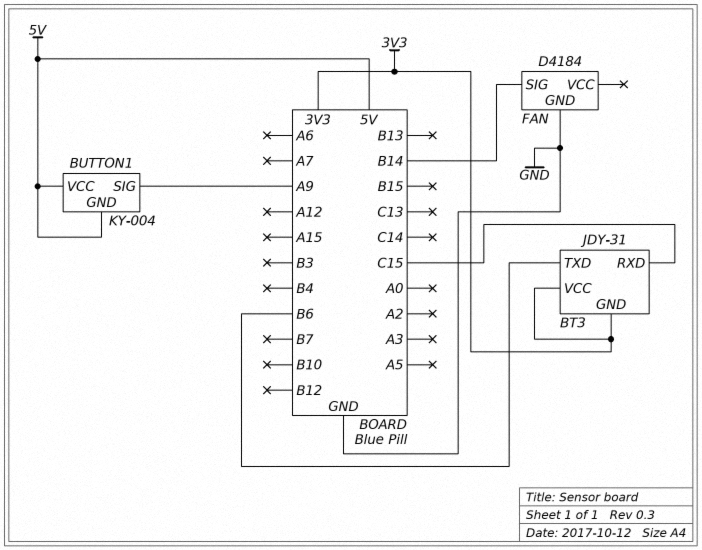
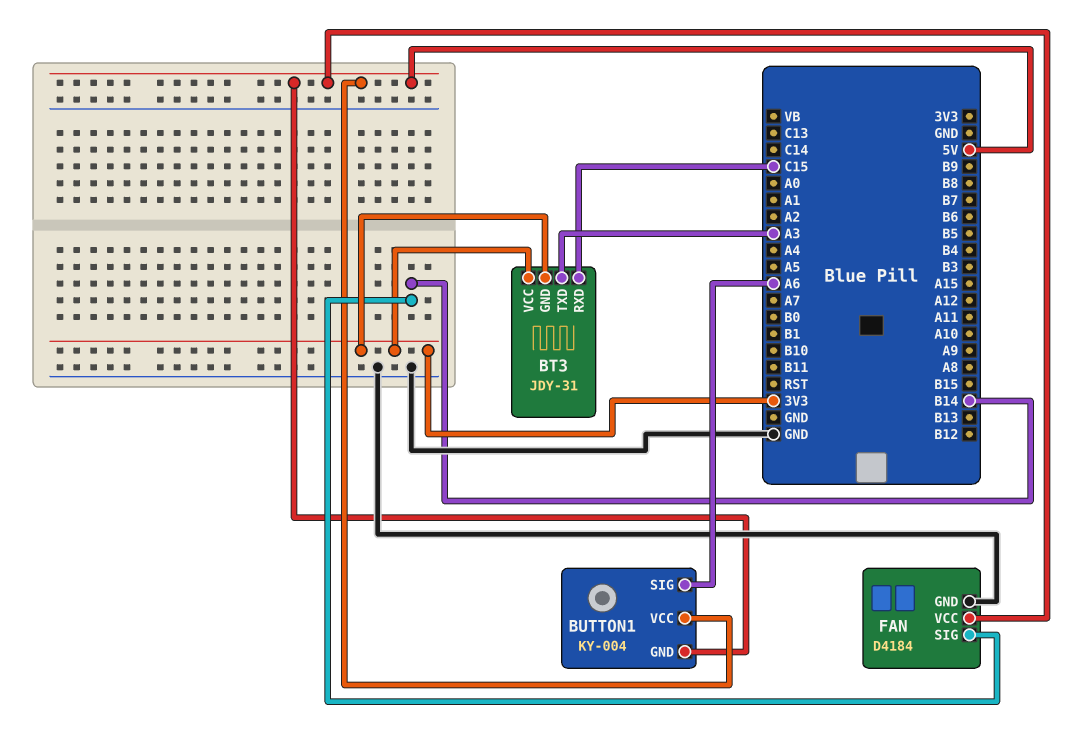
BT3 pin TXD: B6 -> A3
BUTTON1 pin SIG: A9 -> A6
FAN pin VCC: none -> 5V

